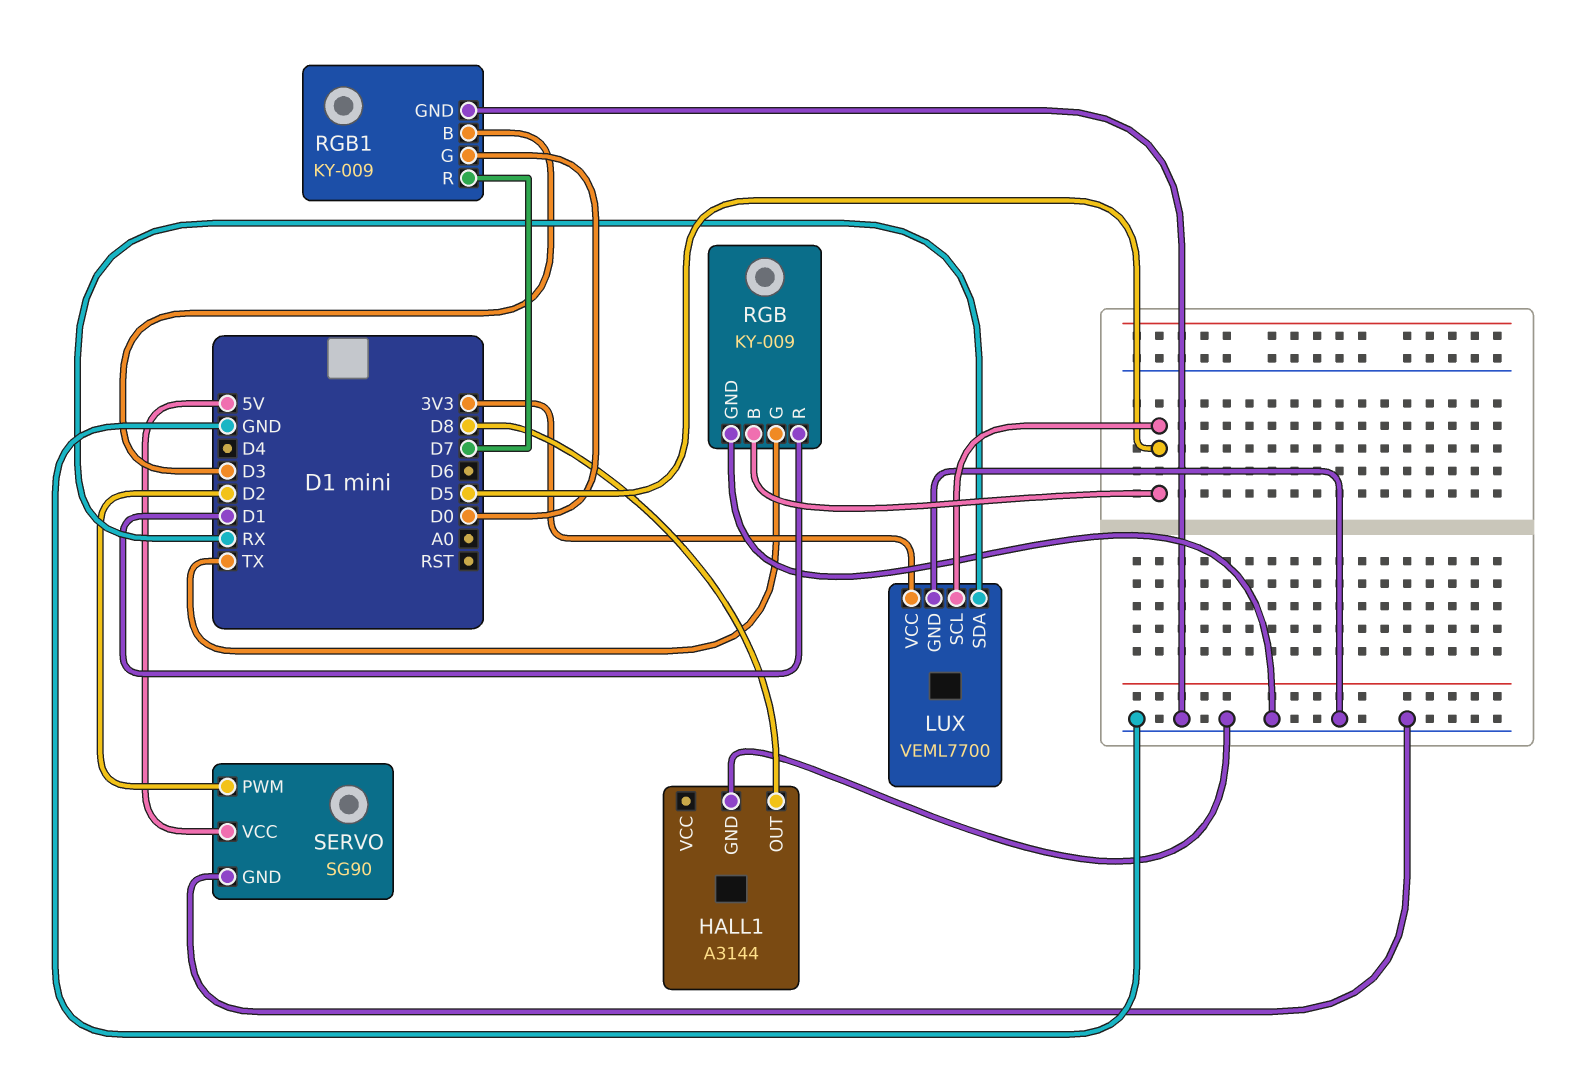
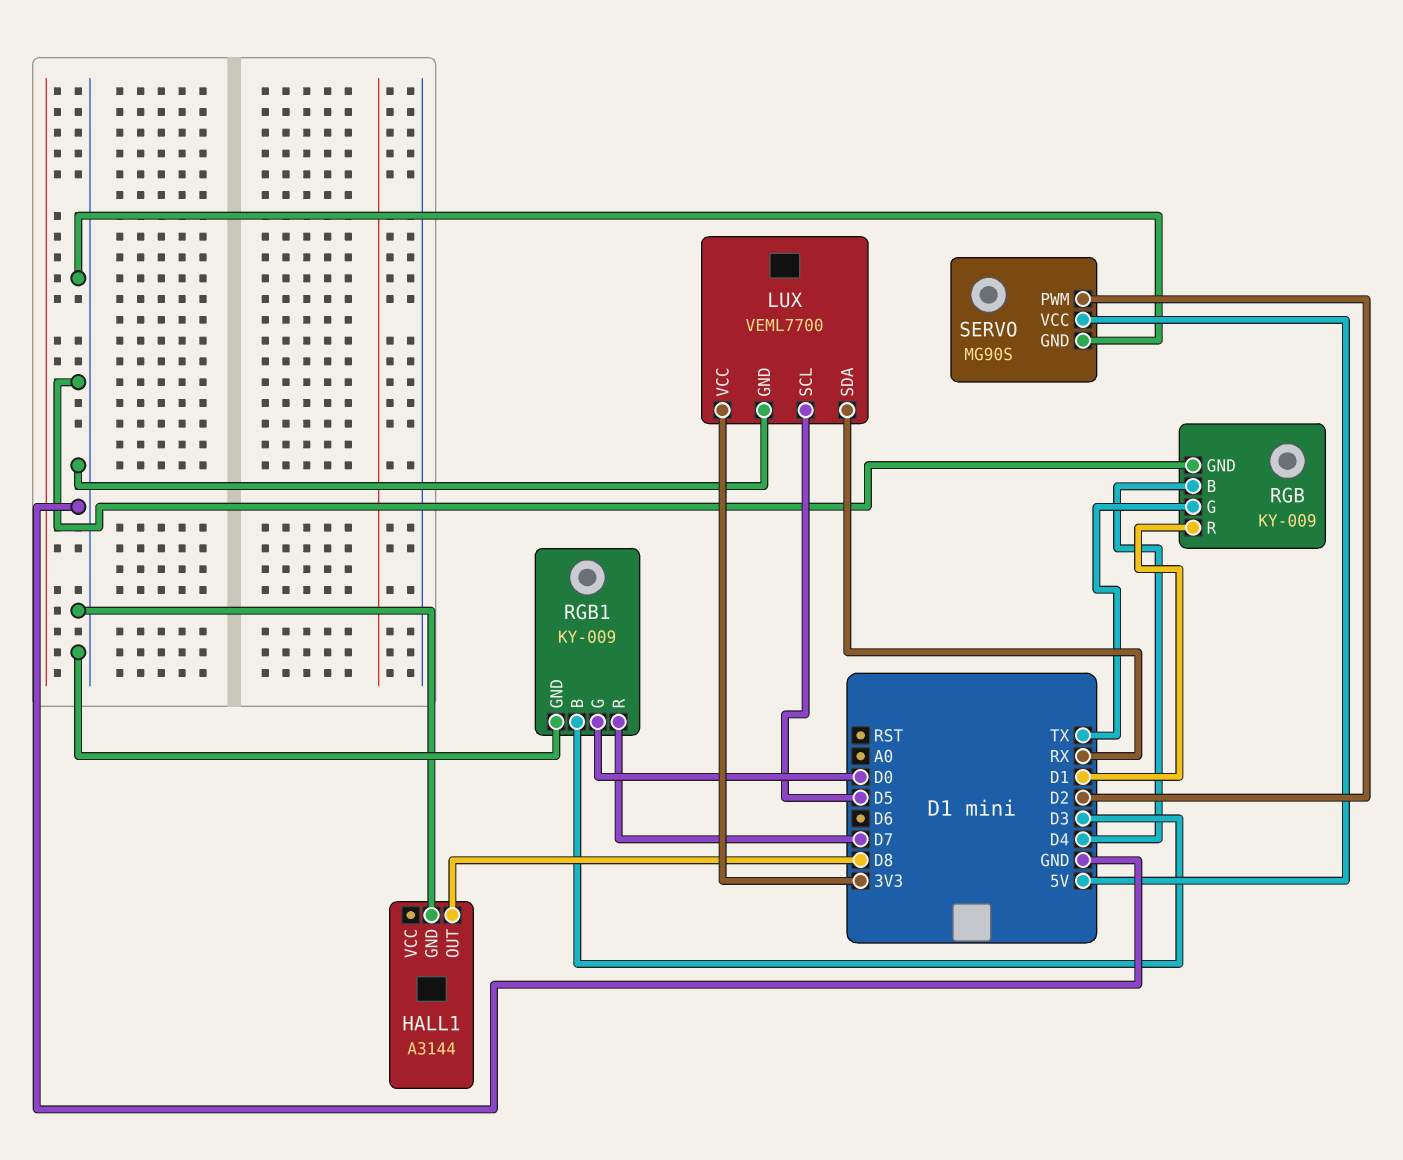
RGB pin B: D5 -> D4
SERVO: SG90 -> MG90S

